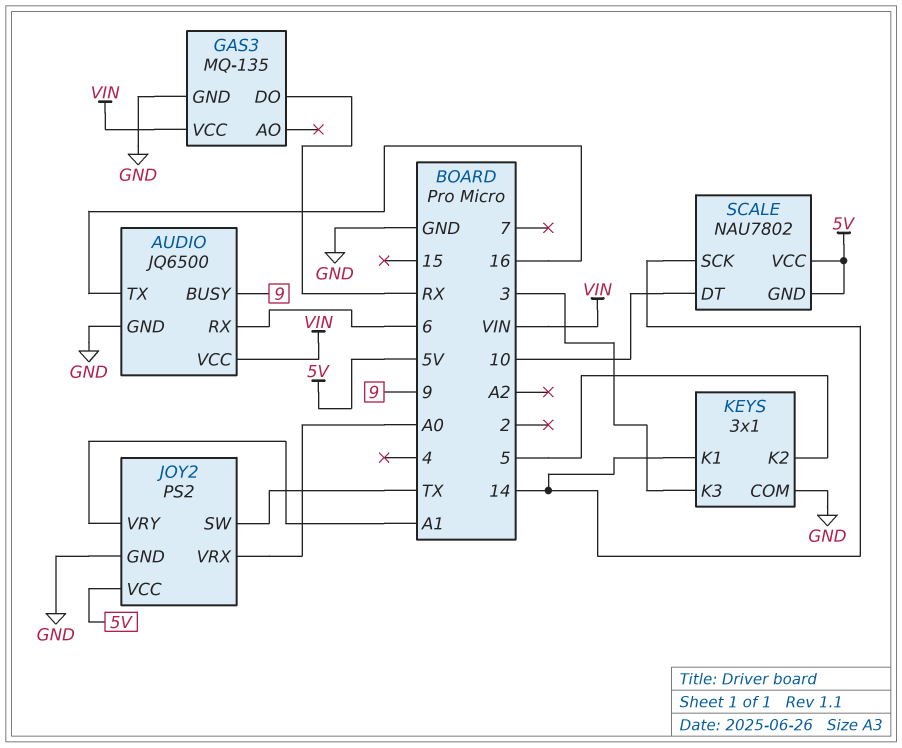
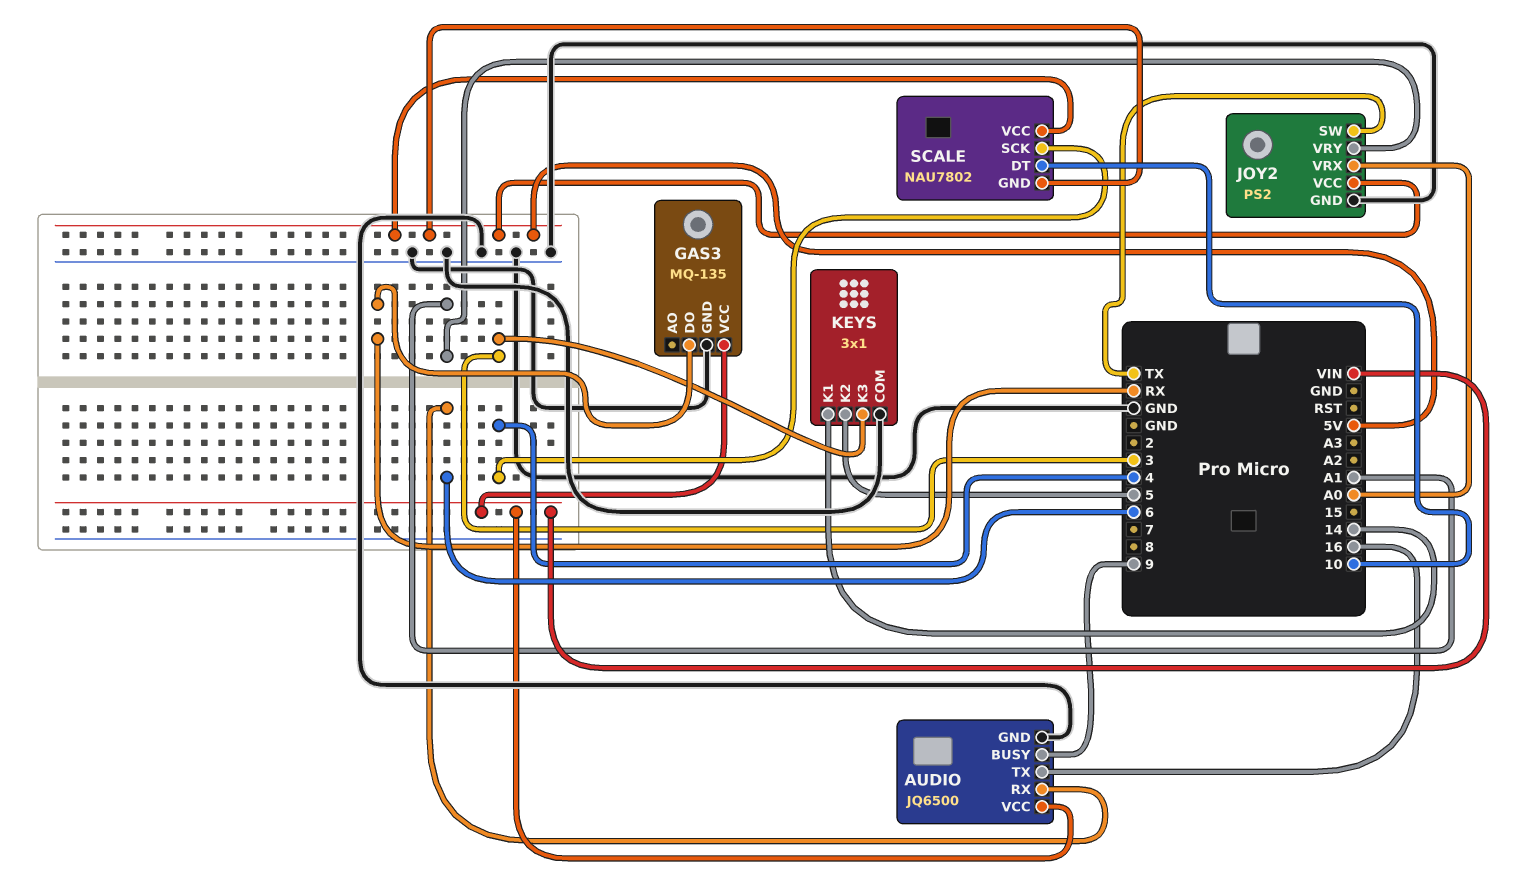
SCALE pin SCK: 14 -> 4

